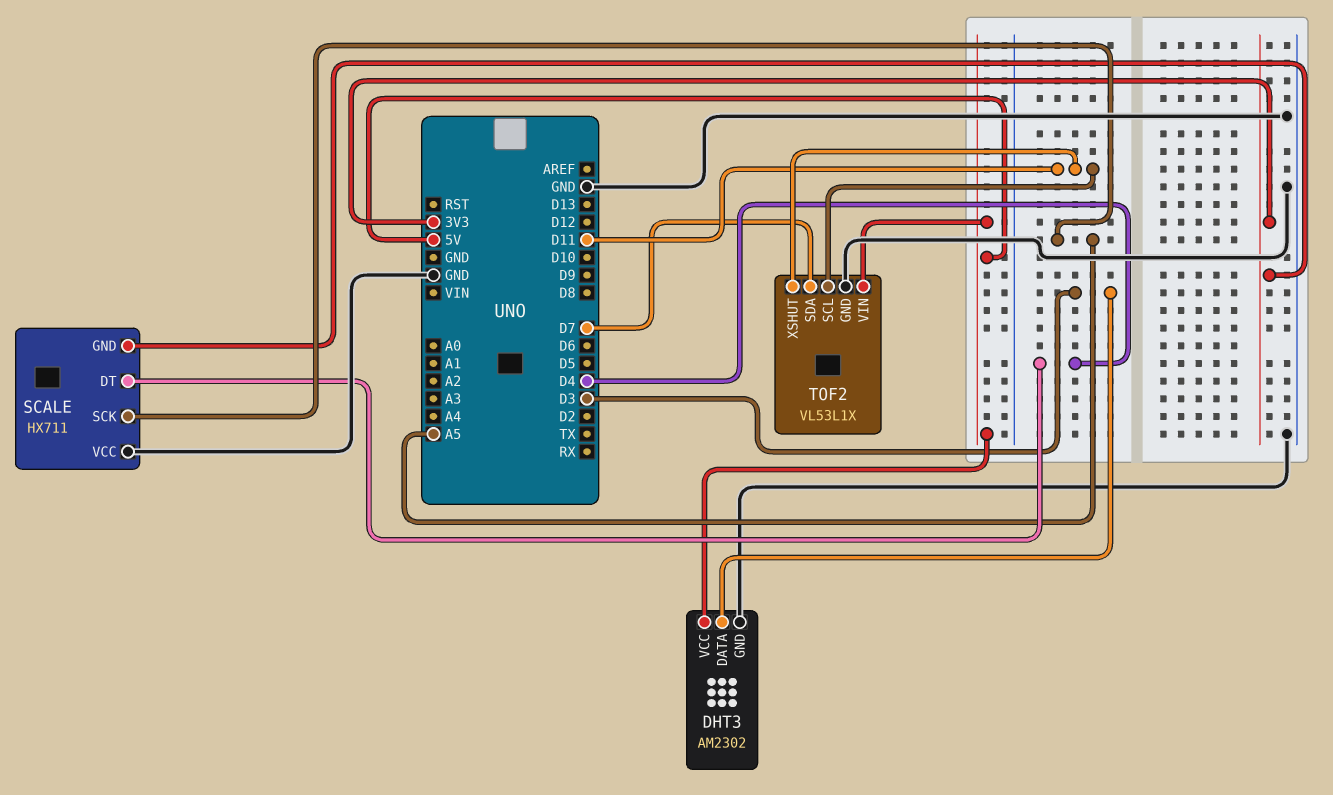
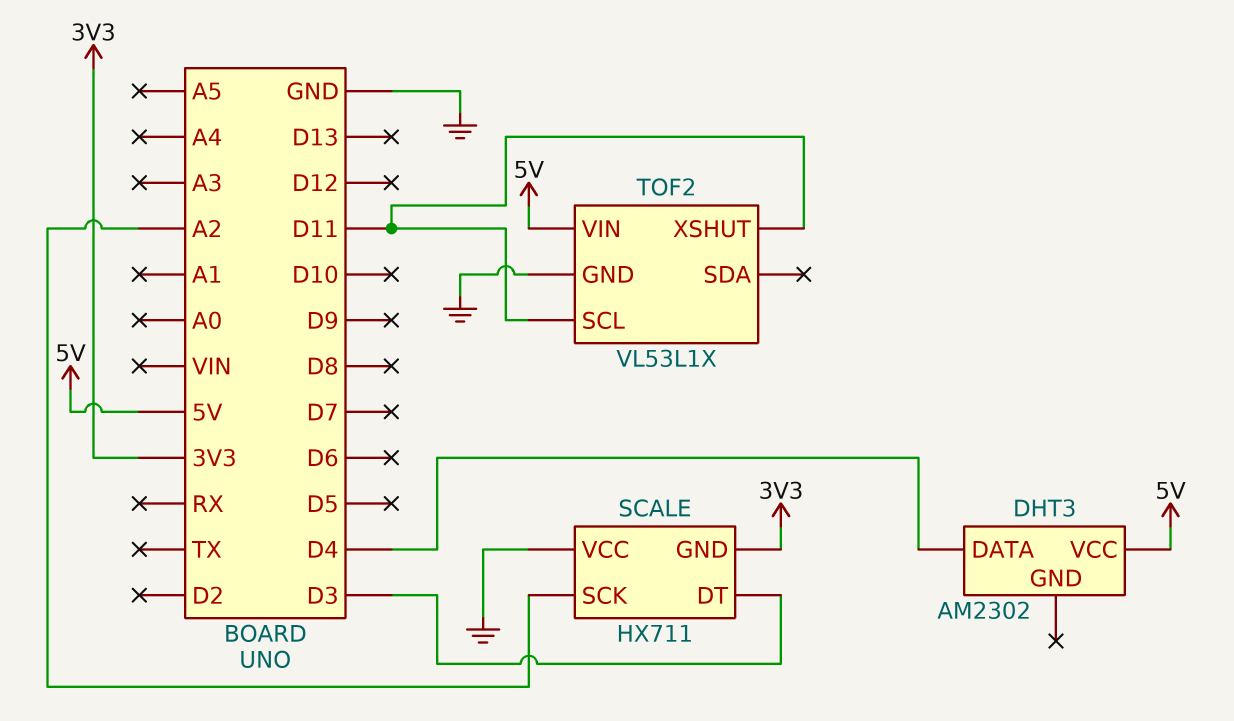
DHT3 pin DATA: D3 -> D4
DHT3 pin GND: GND -> none
SCALE pin DT: D4 -> D3
SCALE pin SCK: A5 -> A2
TOF2 pin SDA: D7 -> none

